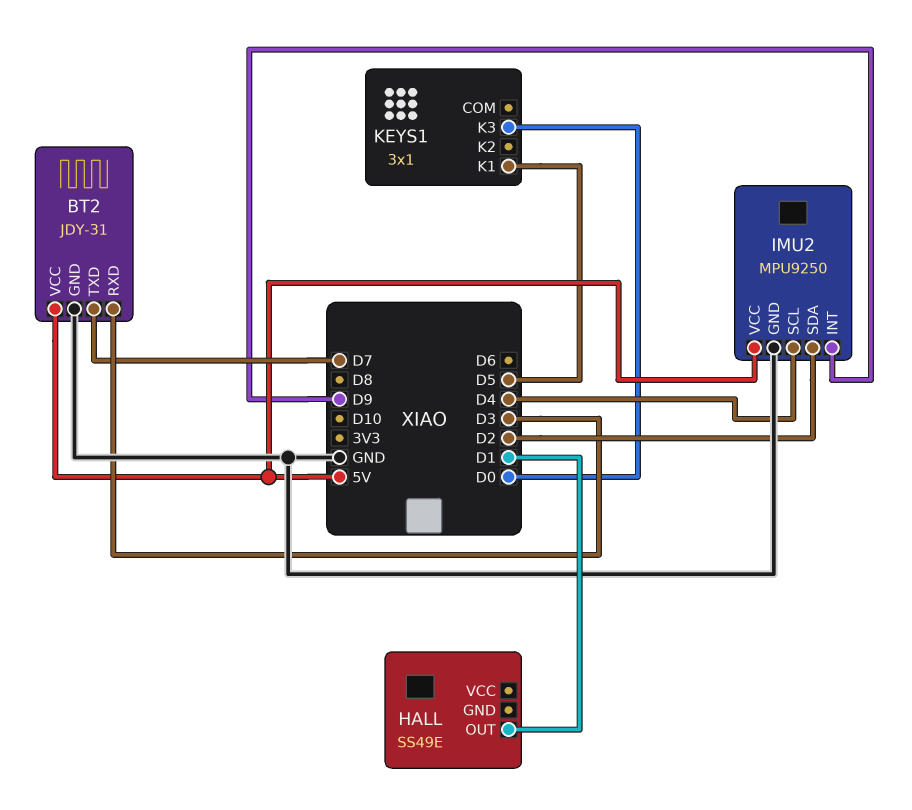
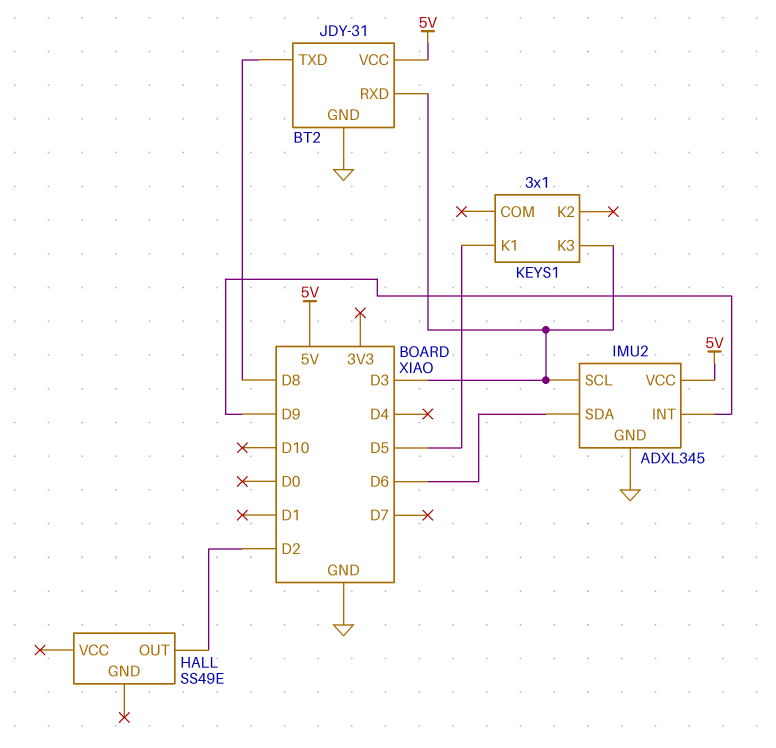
BT2 pin TXD: D7 -> D8
HALL pin OUT: D1 -> D2
IMU2: MPU9250 -> ADXL345
IMU2 pin SCL: D4 -> D3
IMU2 pin SDA: D2 -> D6
KEYS1 pin K3: D0 -> D3

